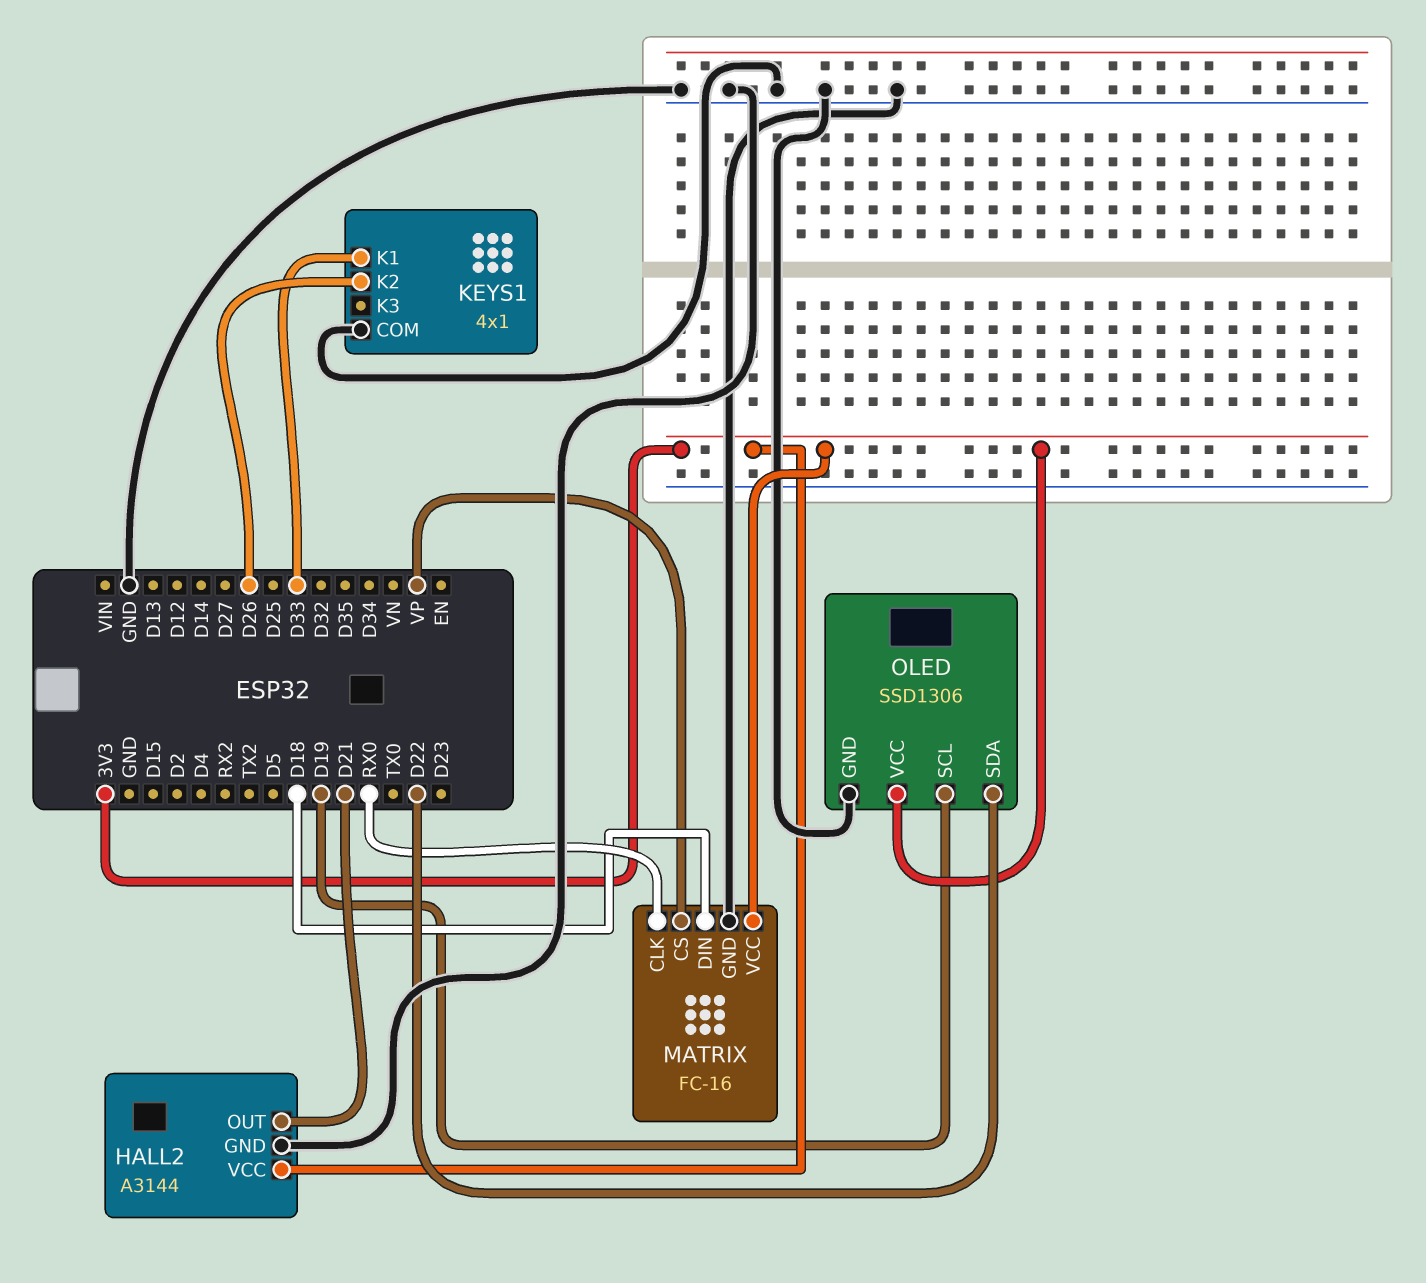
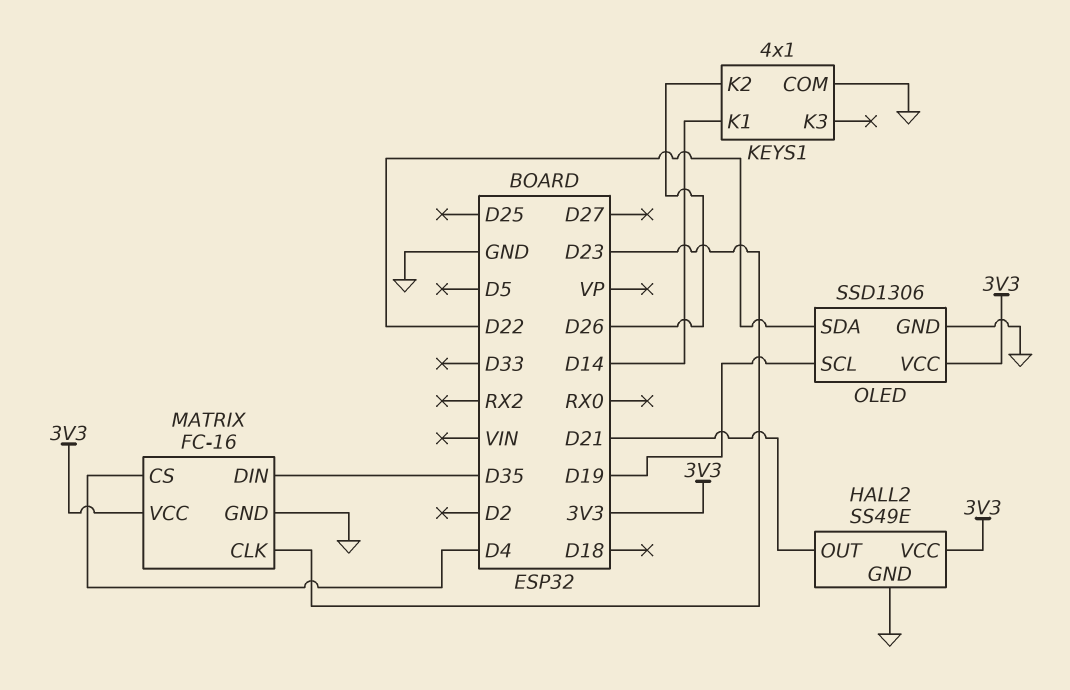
HALL2: A3144 -> SS49E
KEYS1 pin K1: D33 -> D14
MATRIX pin CLK: RX0 -> D23
MATRIX pin CS: VP -> D4
MATRIX pin DIN: D18 -> D35

